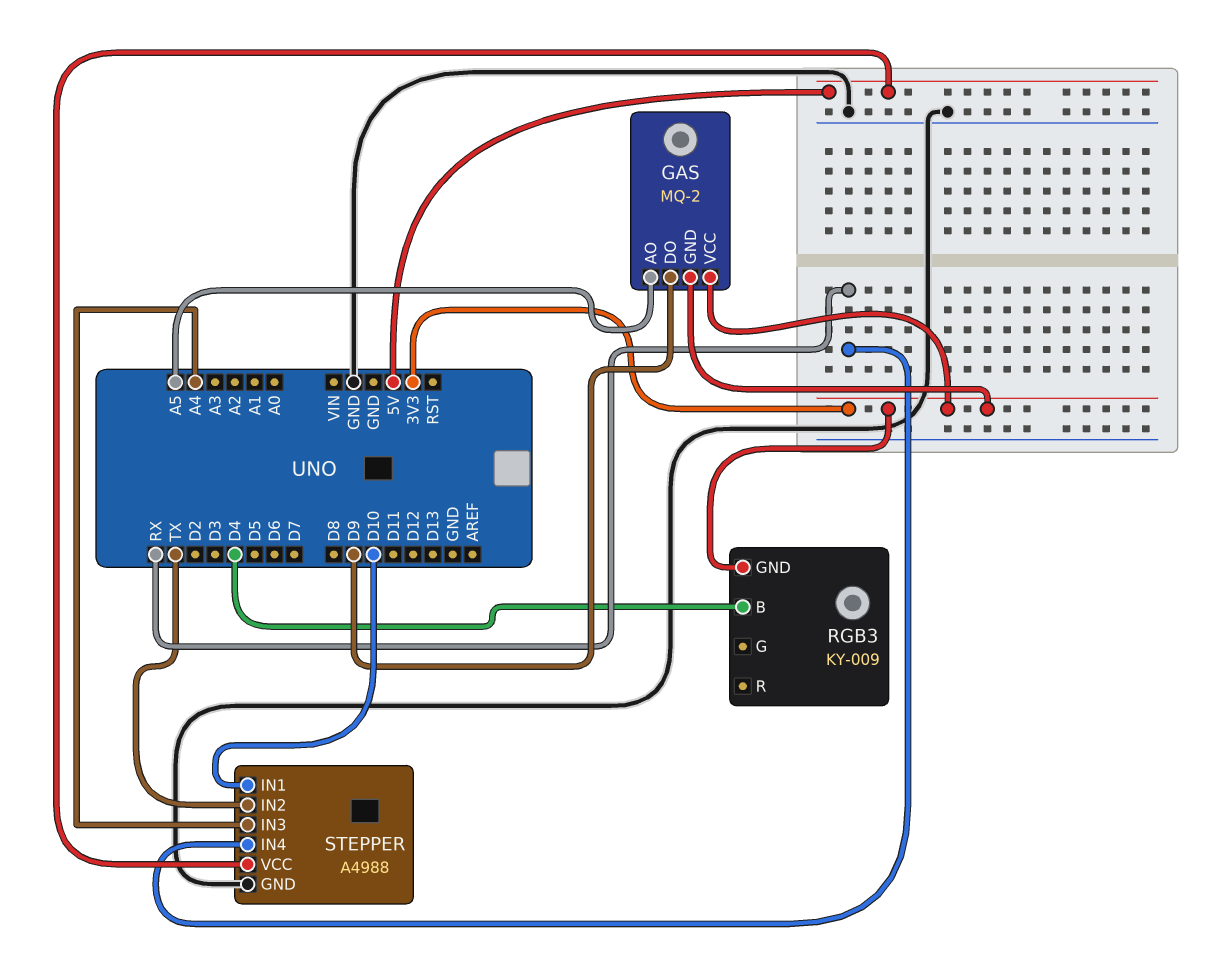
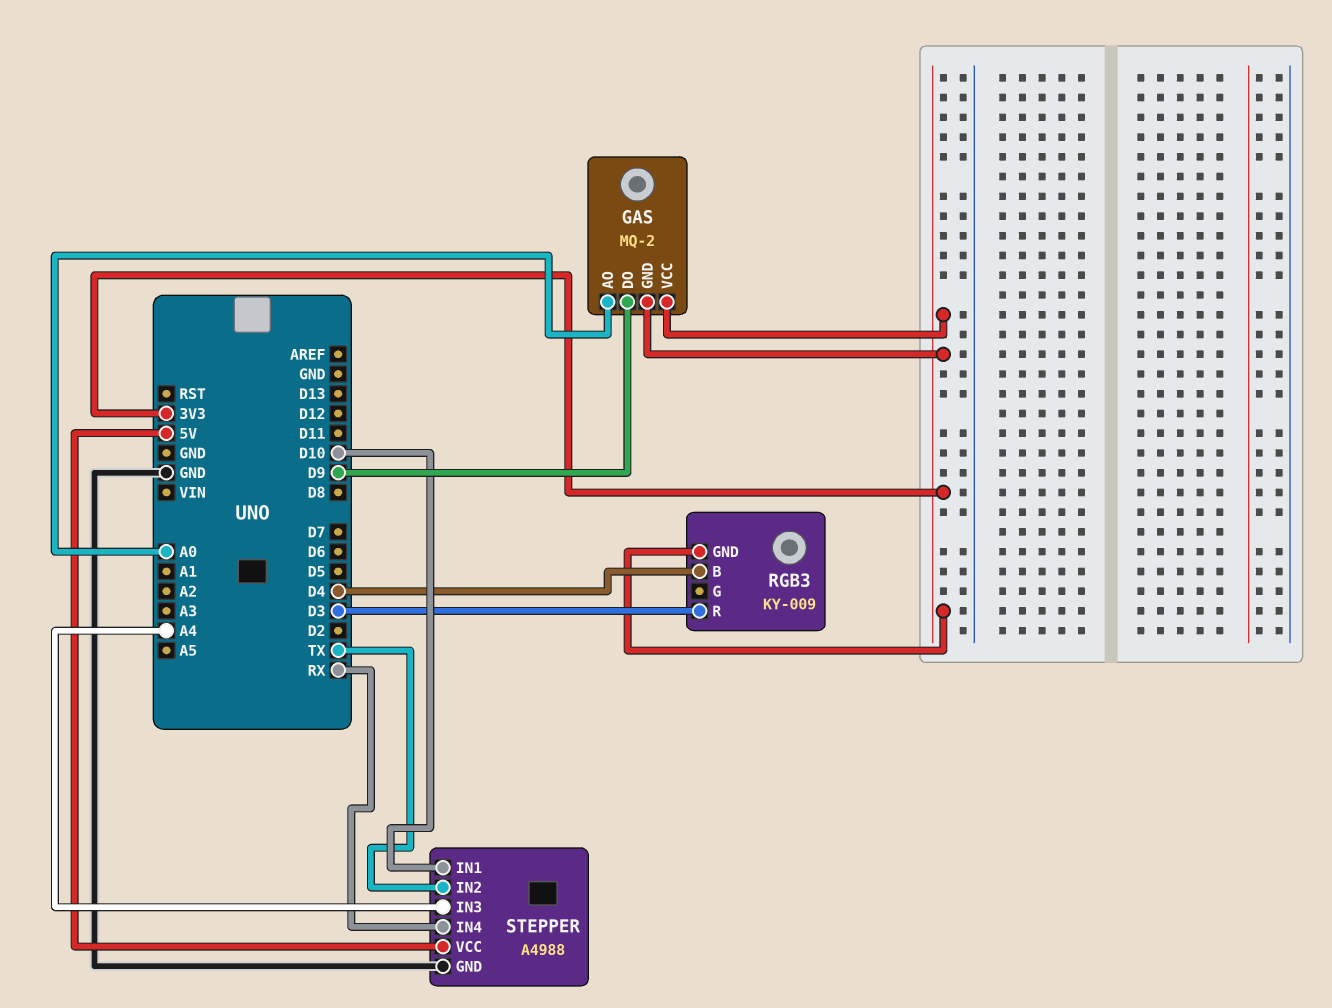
GAS pin AO: A5 -> A0
RGB3 pin R: none -> D3

